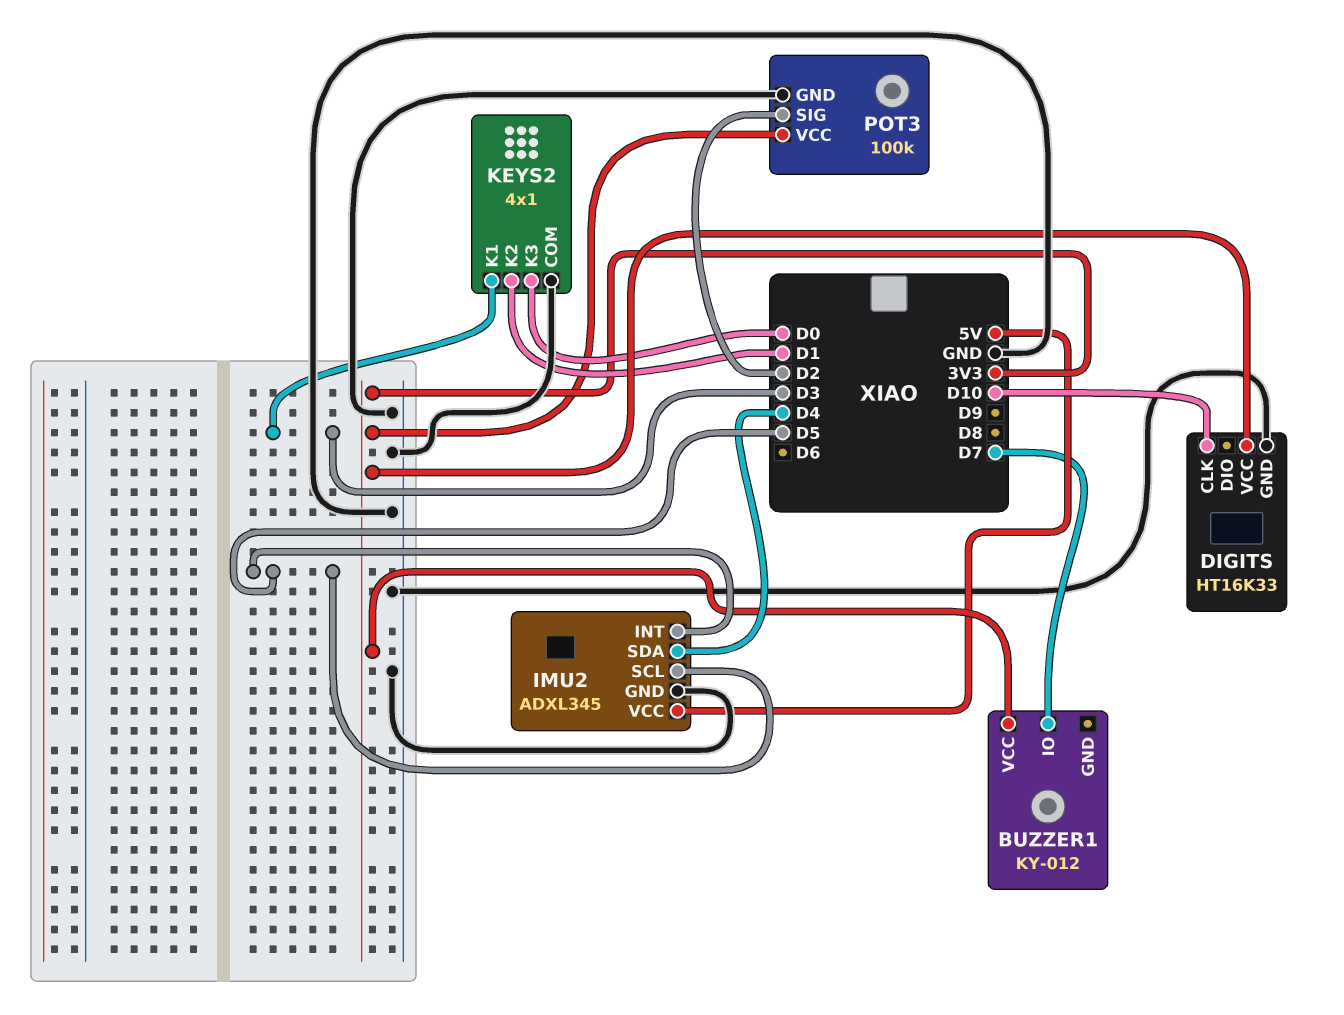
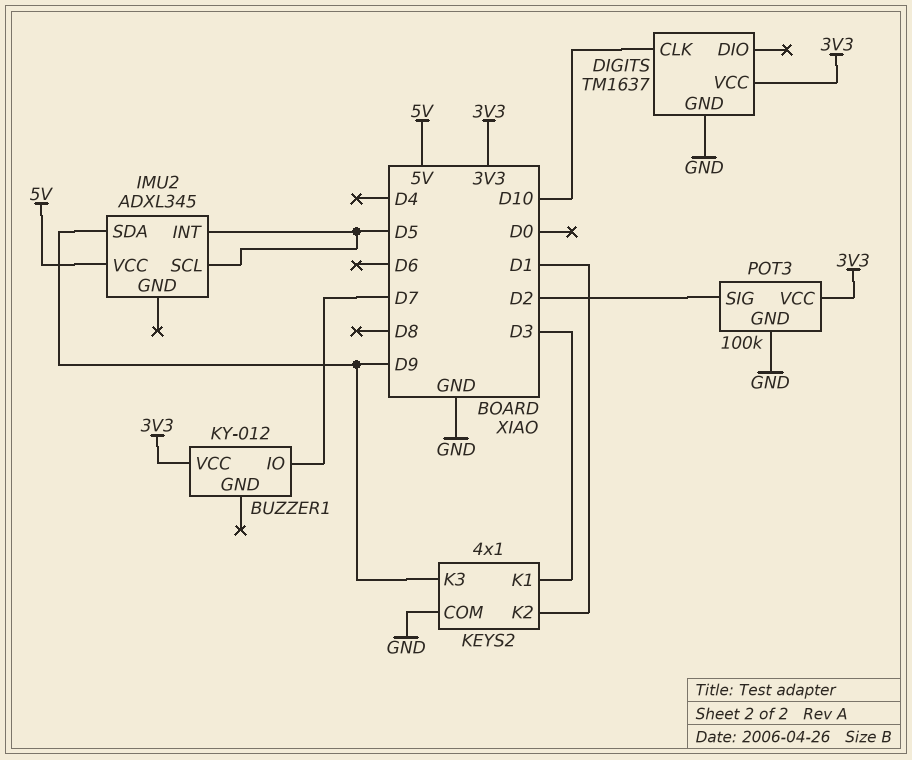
DIGITS: HT16K33 -> TM1637
IMU2 pin GND: GND -> none
IMU2 pin SDA: D4 -> D9
KEYS2 pin K3: D0 -> D9

